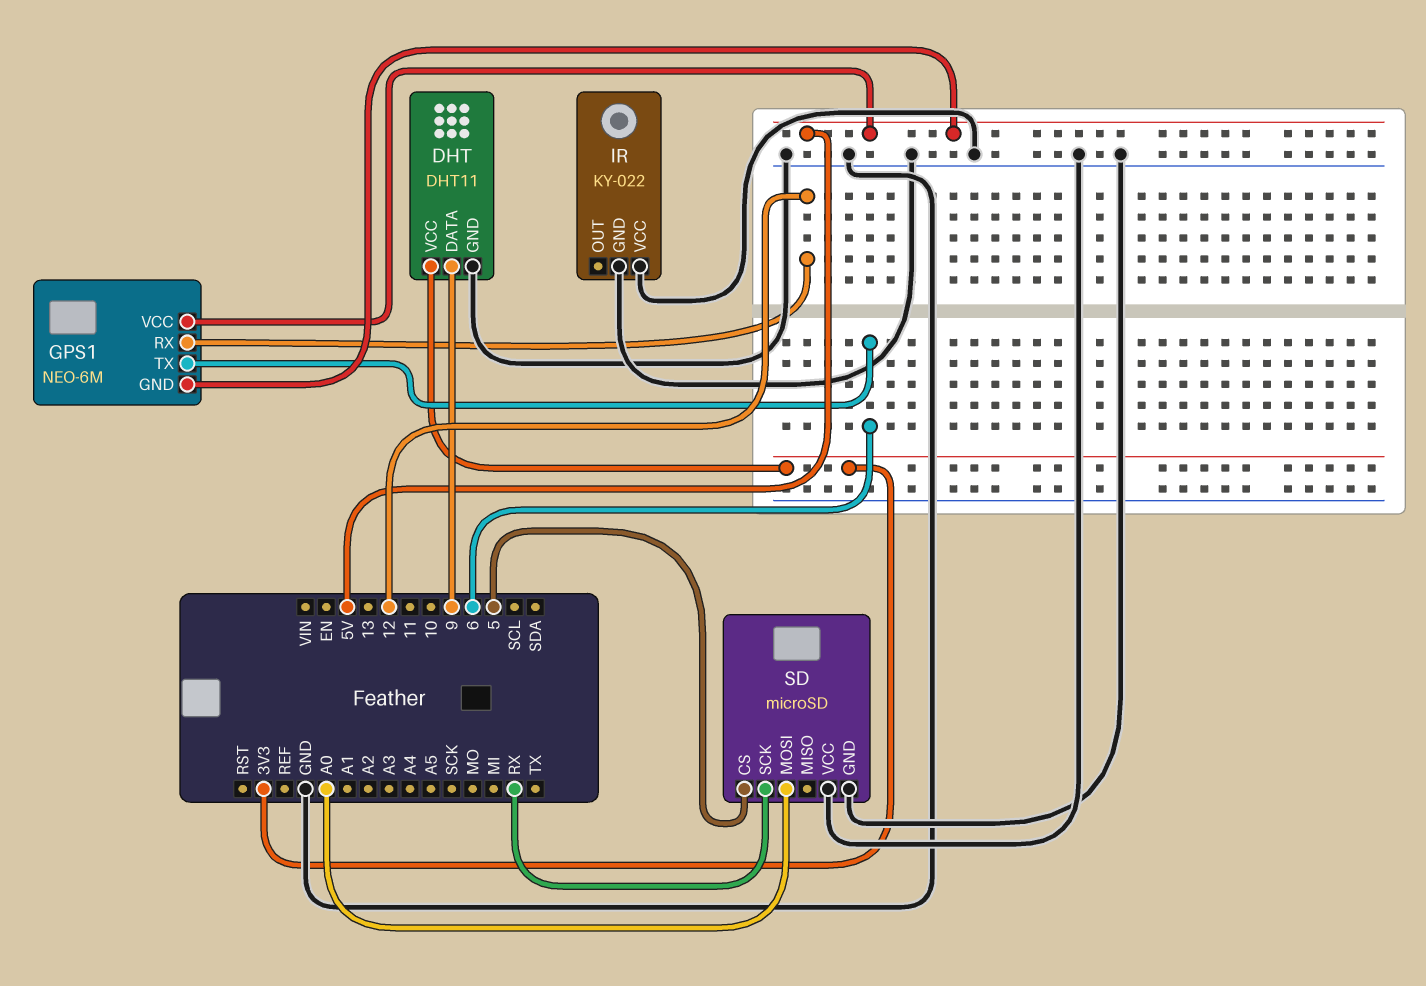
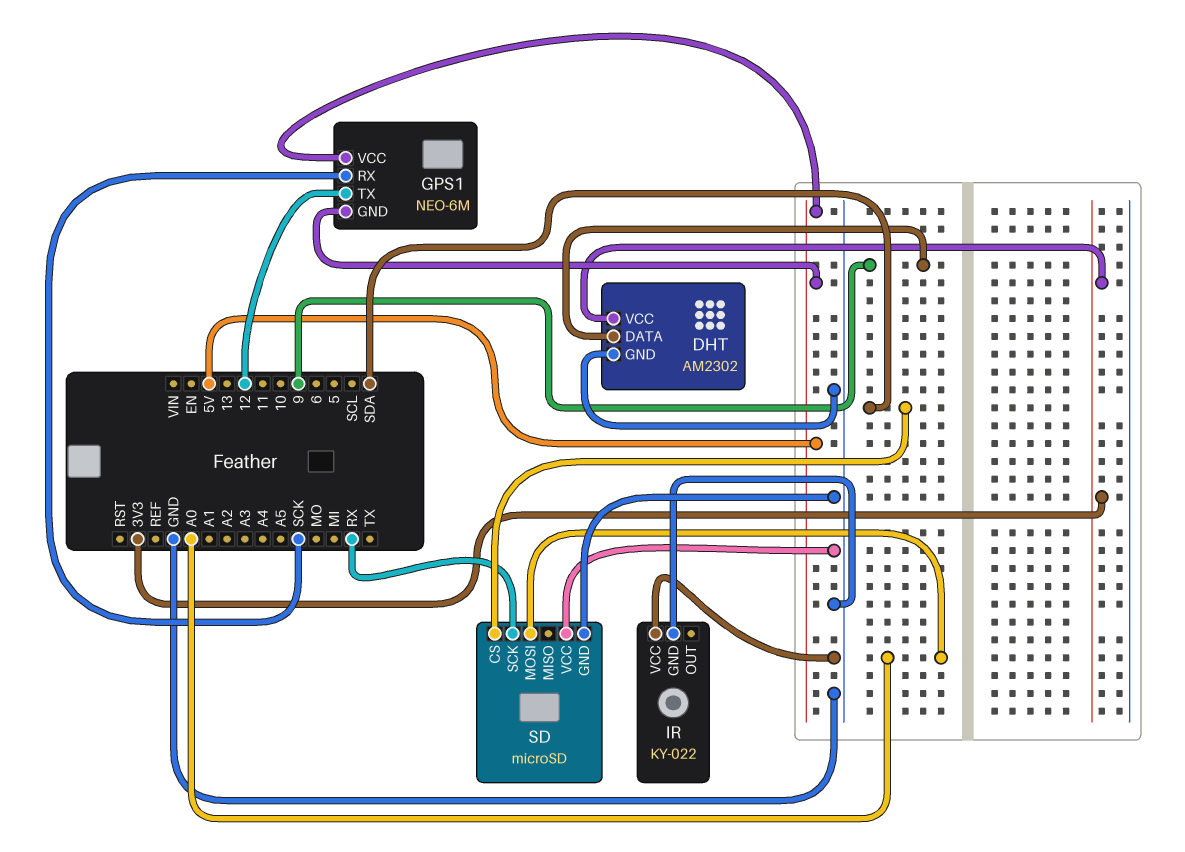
DHT: DHT11 -> AM2302
GPS1 pin RX: 12 -> SCK
GPS1 pin TX: 6 -> 12
SD pin CS: 5 -> SDA

